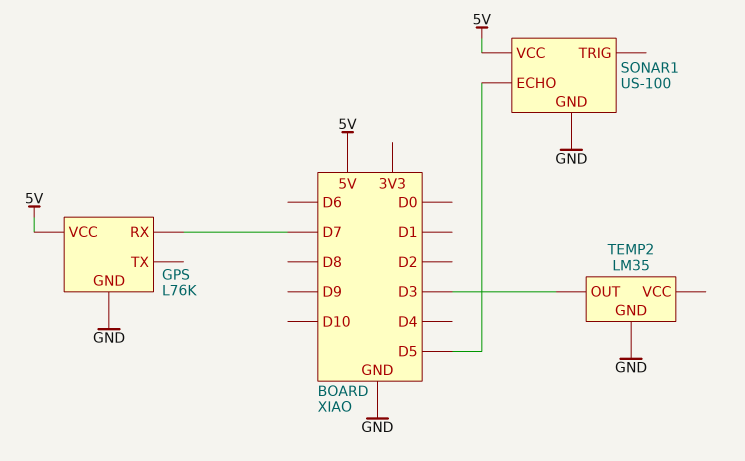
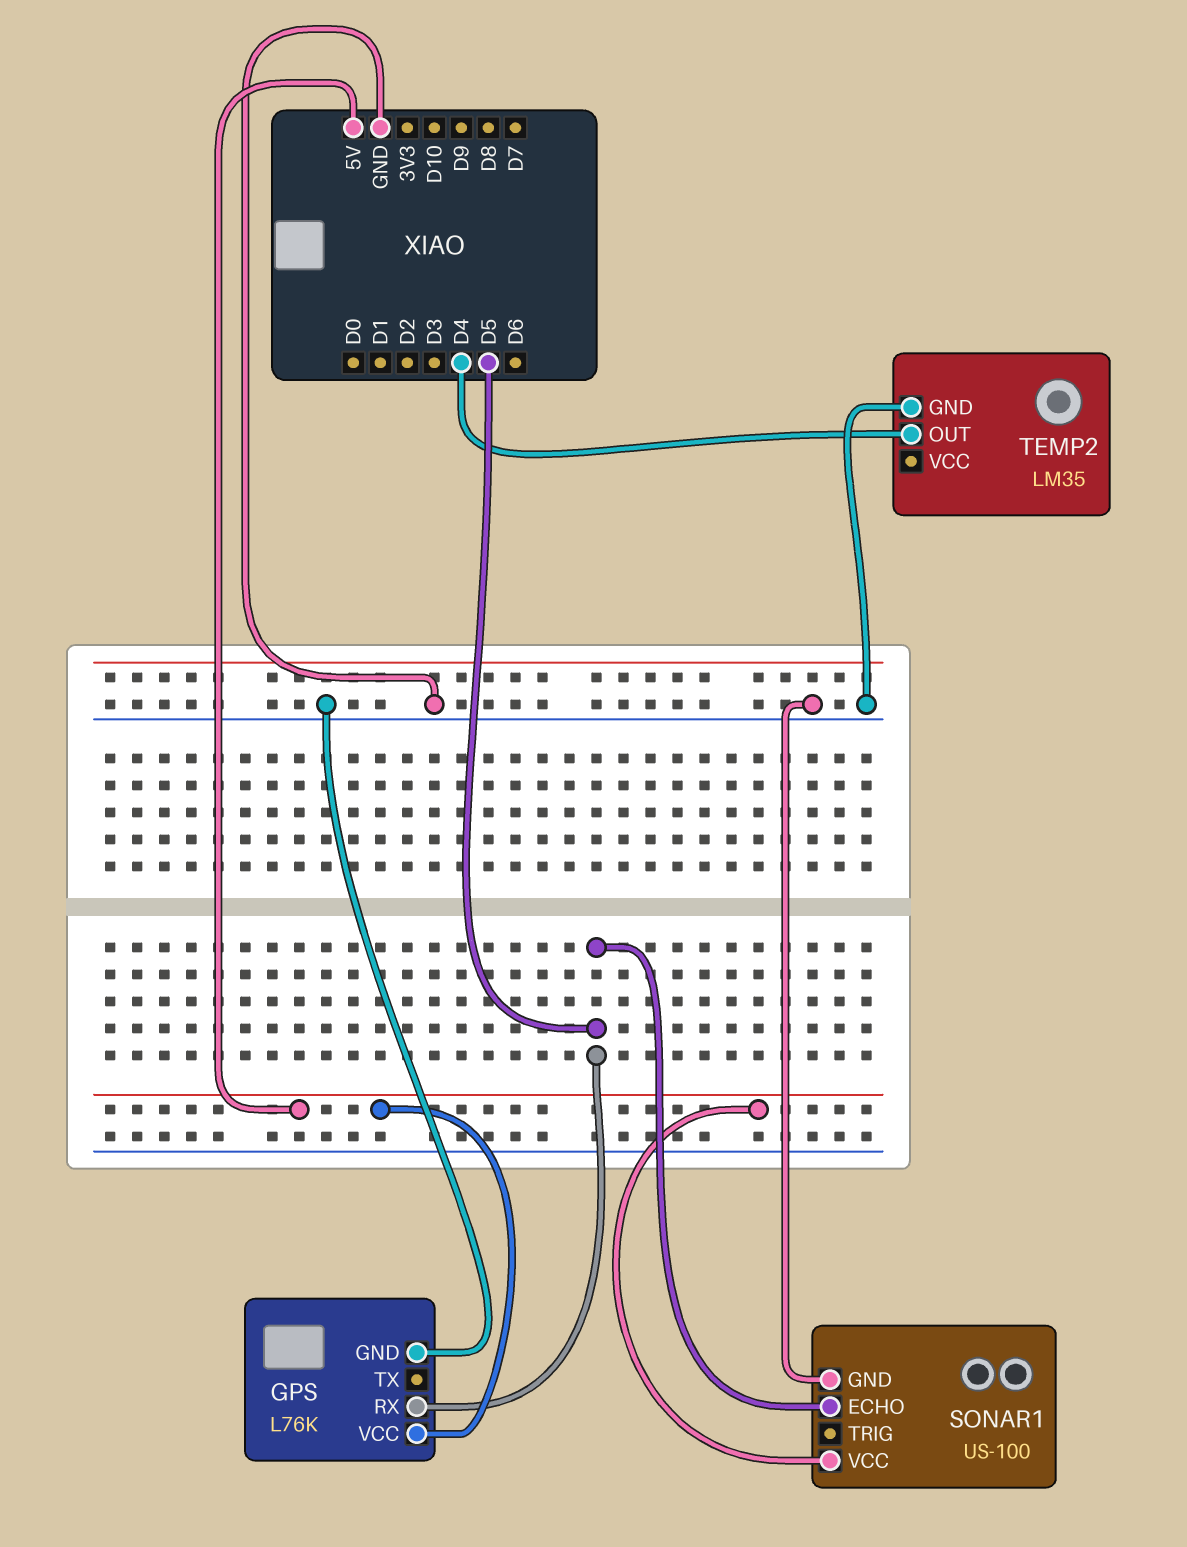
GPS pin RX: D7 -> D5
TEMP2 pin OUT: D3 -> D4

